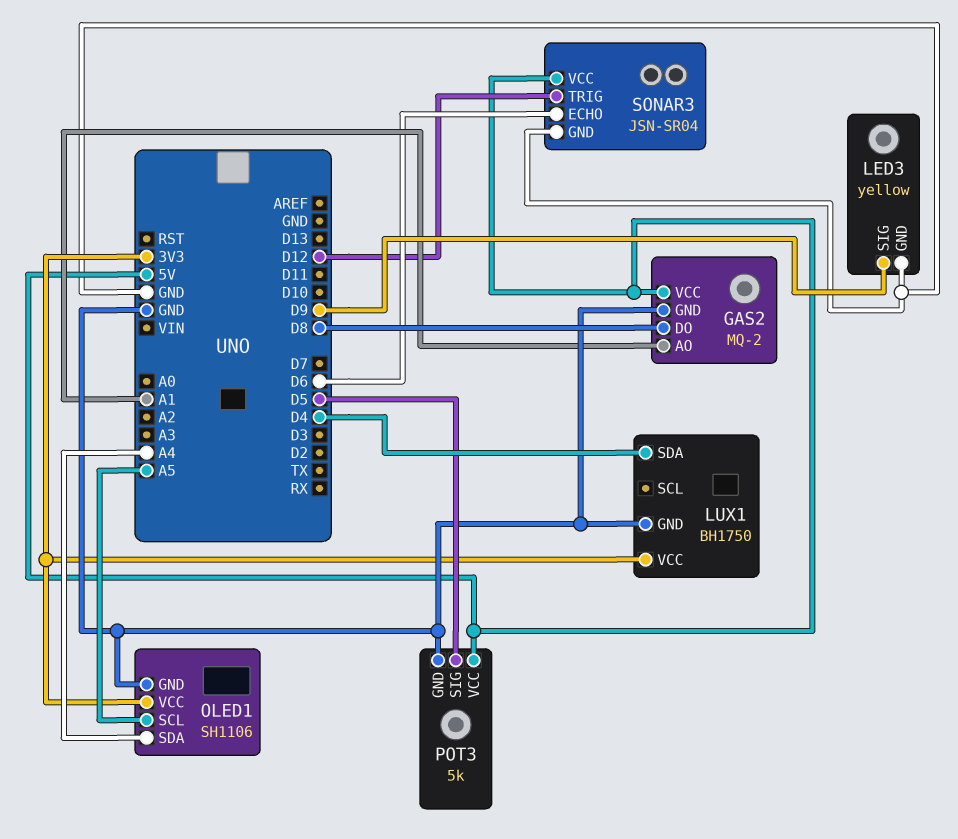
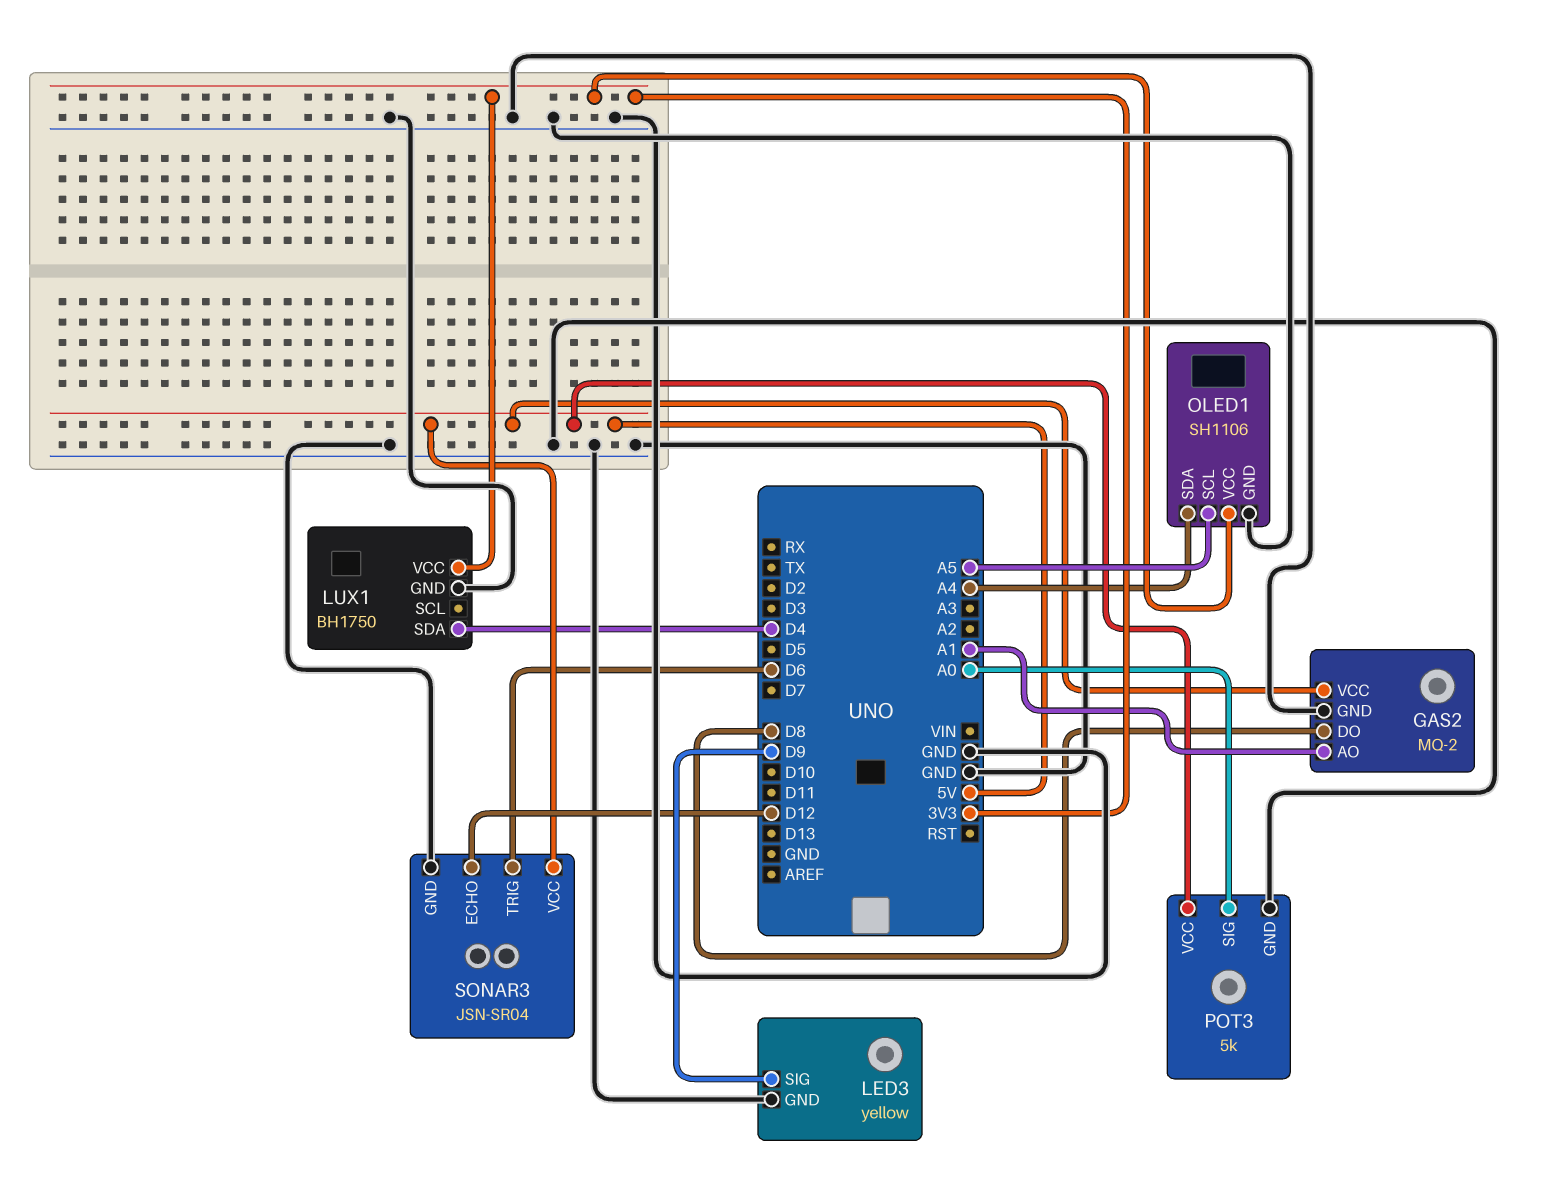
POT3 pin SIG: D5 -> A0
SONAR3 pin ECHO: D6 -> D12
SONAR3 pin TRIG: D12 -> D6

